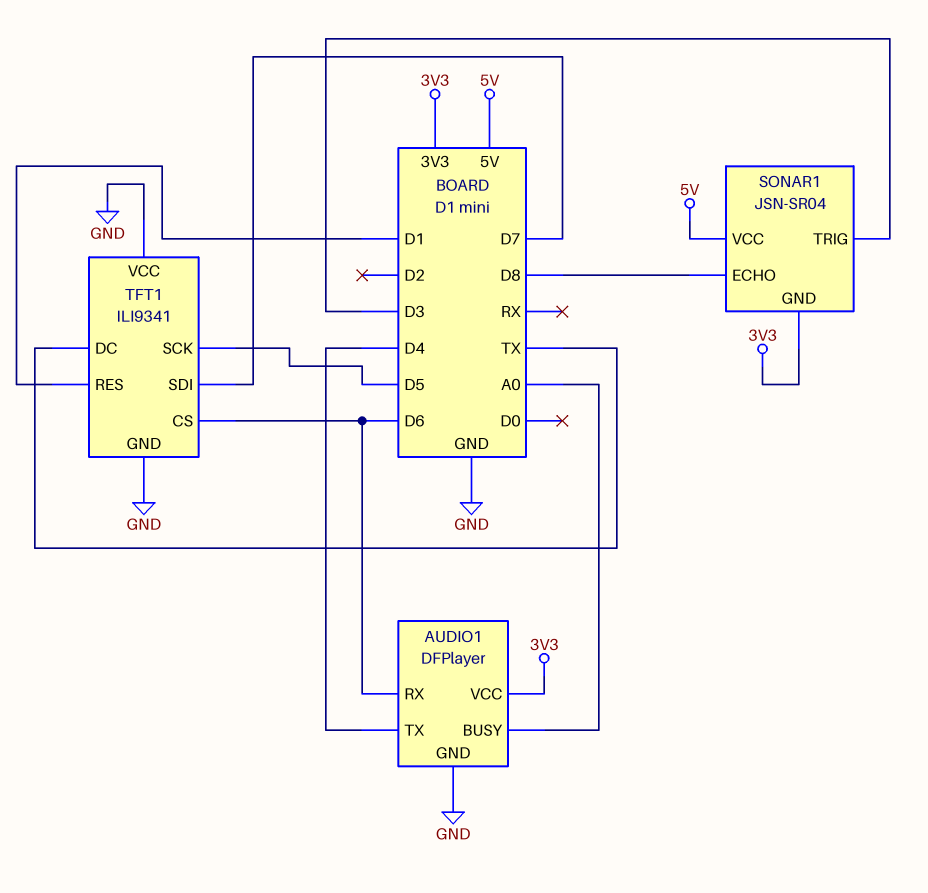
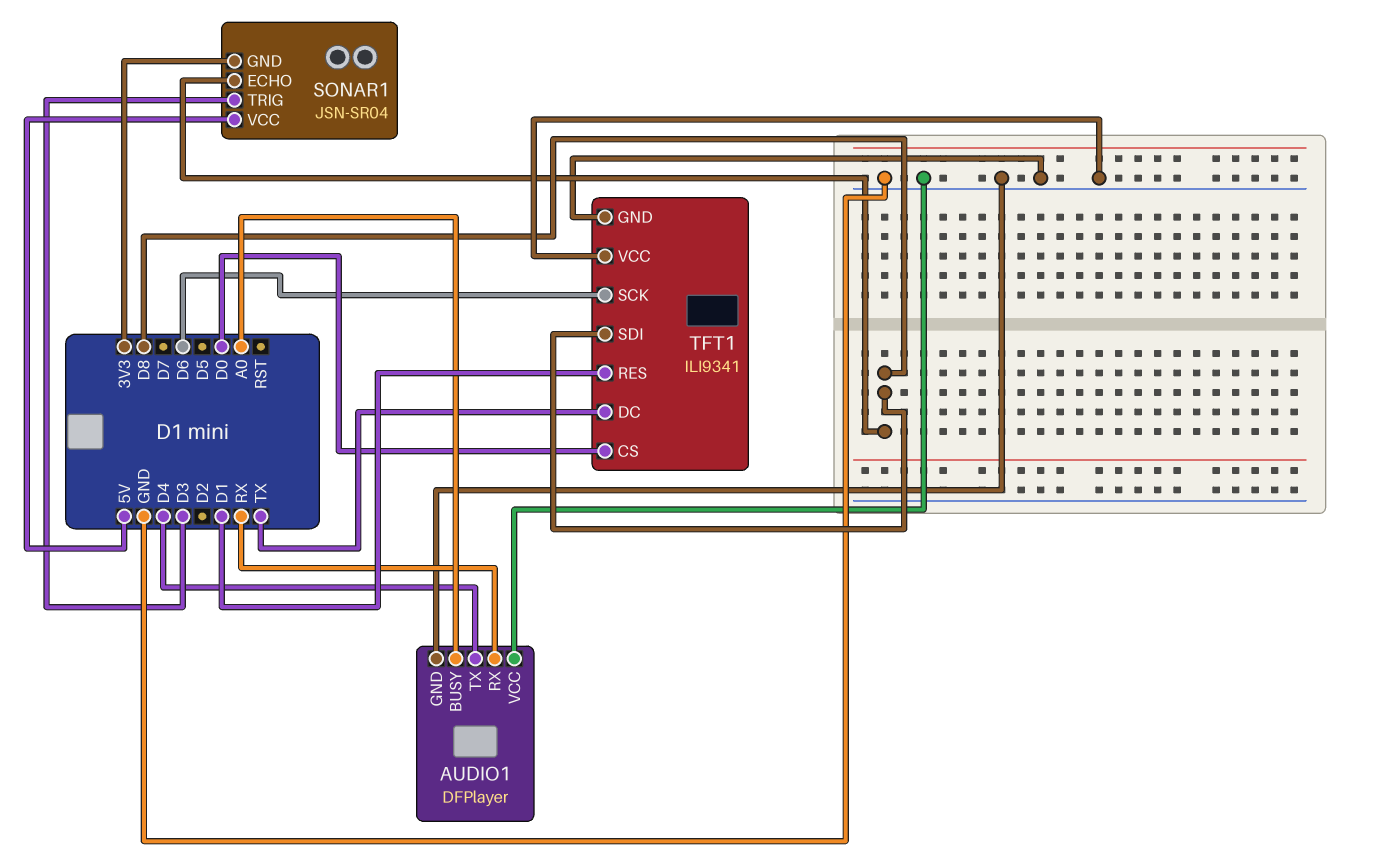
AUDIO1 pin RX: D6 -> RX
AUDIO1 pin VCC: 3V3 -> GND
TFT1 pin CS: D6 -> D0
TFT1 pin SCK: D5 -> D6
TFT1 pin SDI: D7 -> D8

